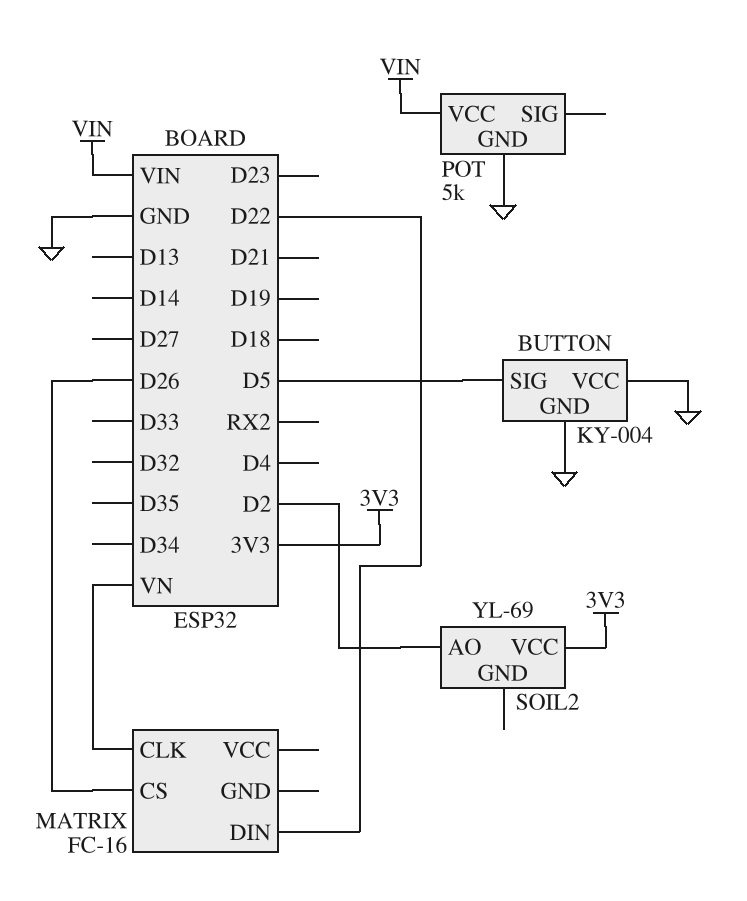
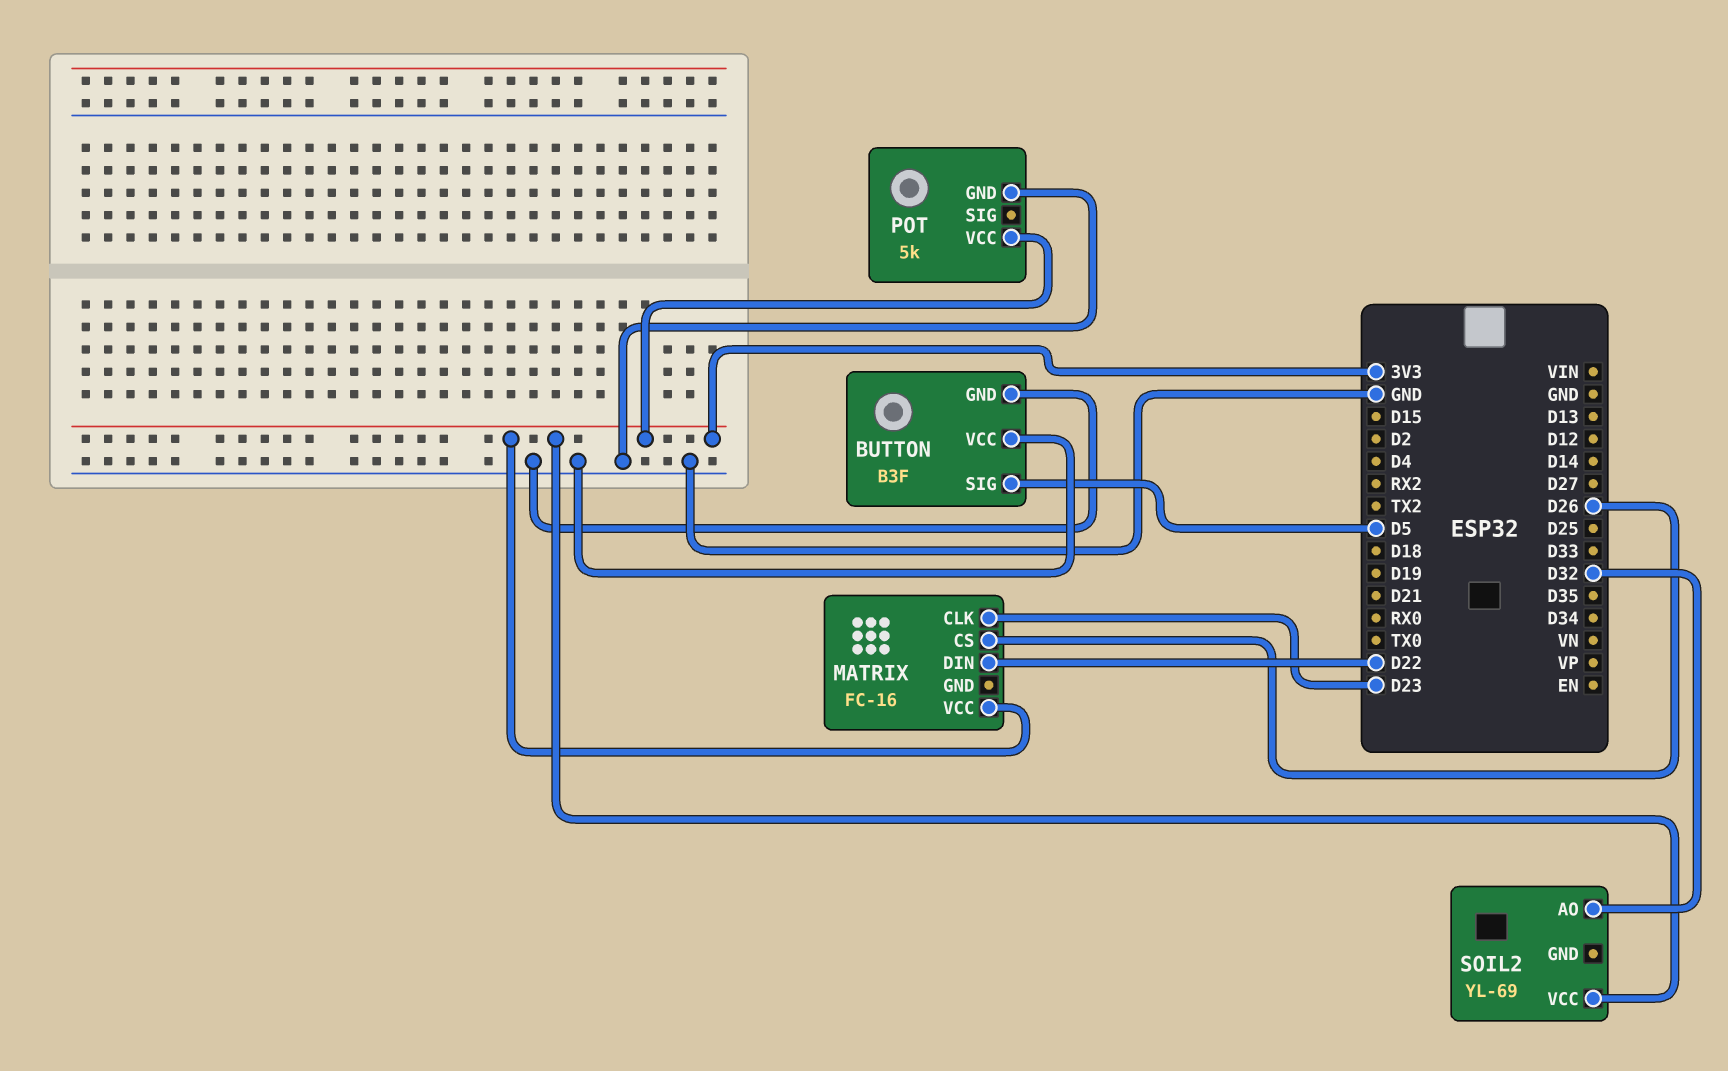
BUTTON: KY-004 -> B3F
MATRIX pin CLK: VN -> D23
MATRIX pin VCC: none -> 3V3
POT pin VCC: VIN -> 3V3
SOIL2 pin AO: D2 -> D32

